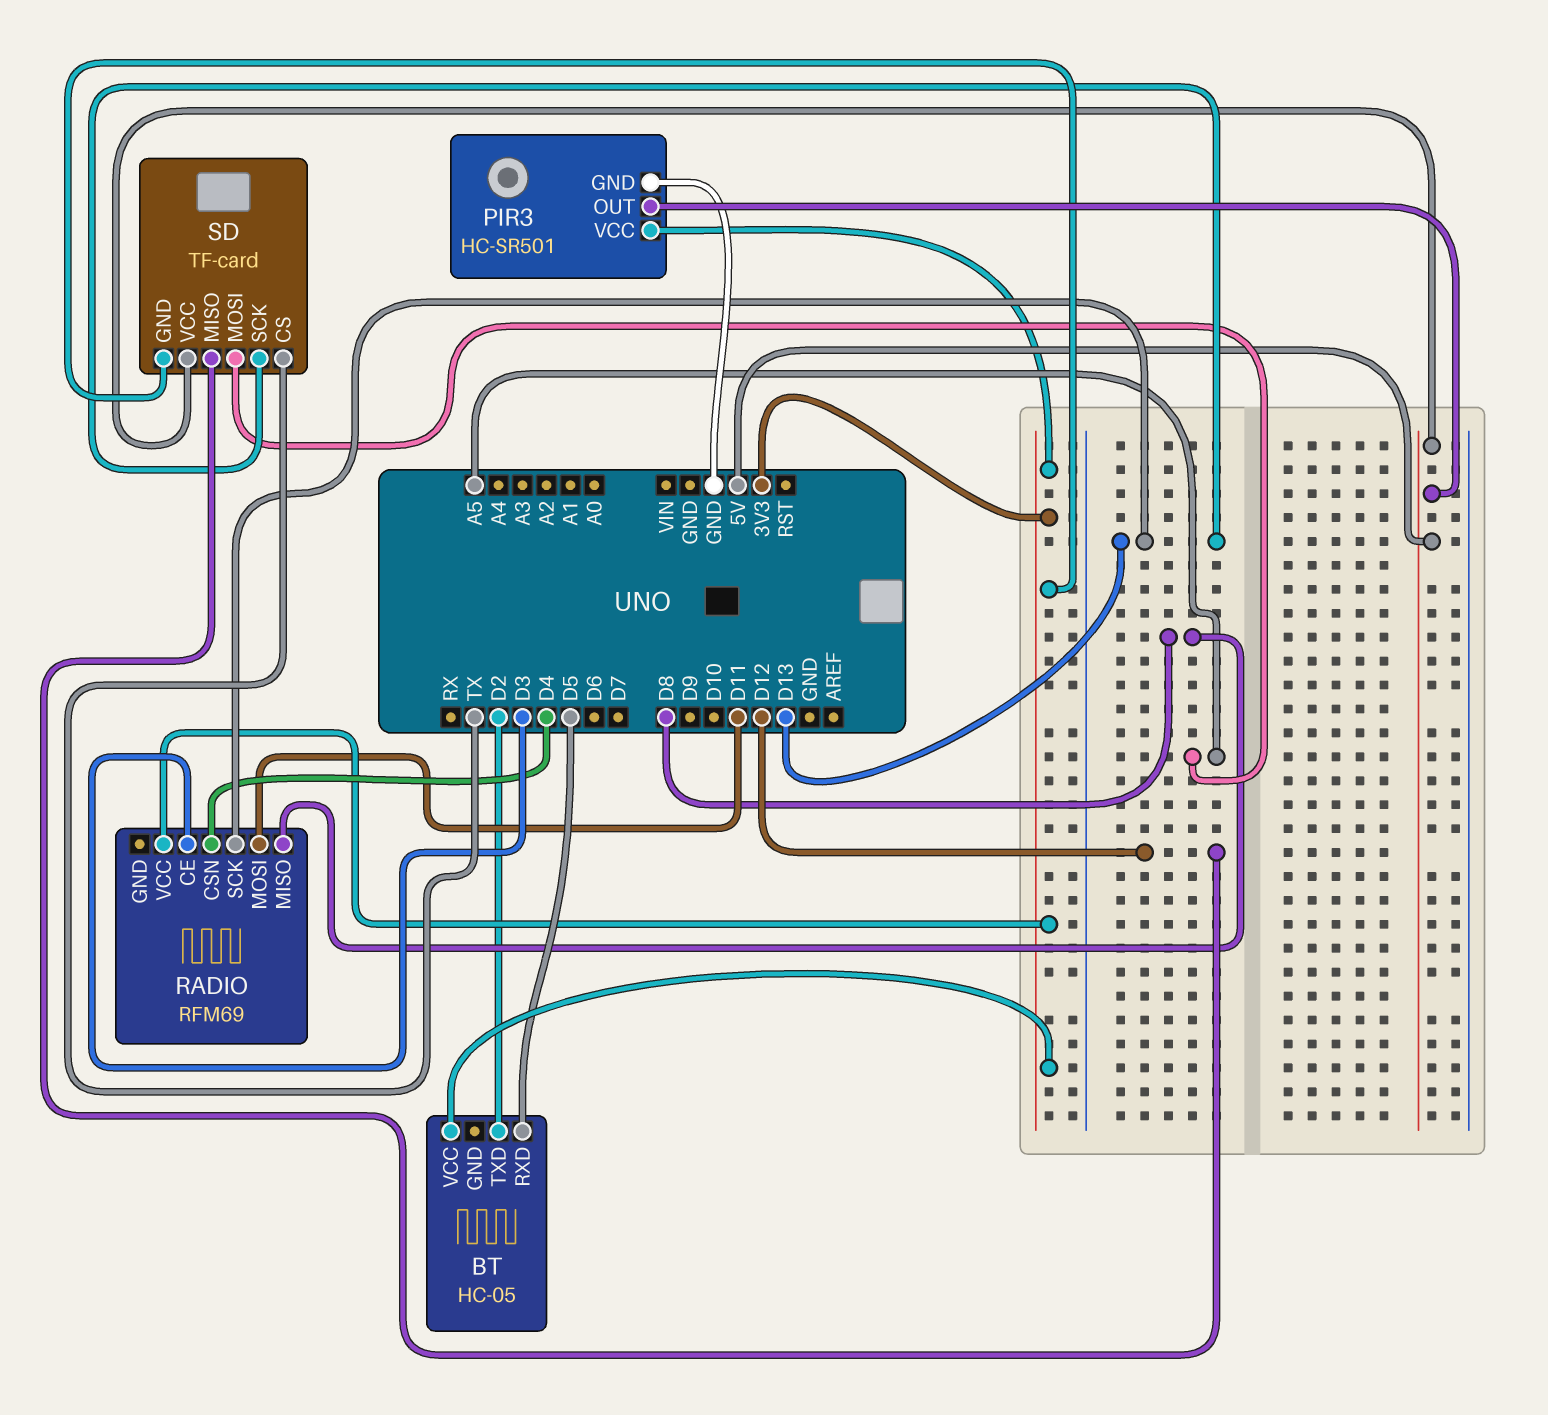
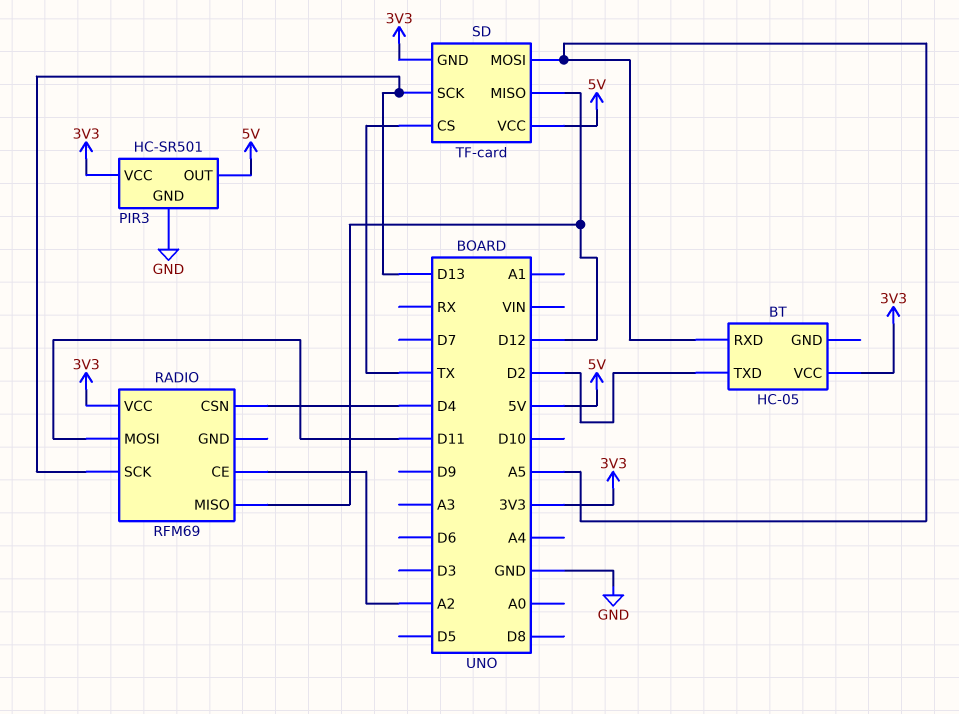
BT pin RXD: D5 -> A5
RADIO pin CE: D3 -> A2
RADIO pin MISO: D8 -> D12

